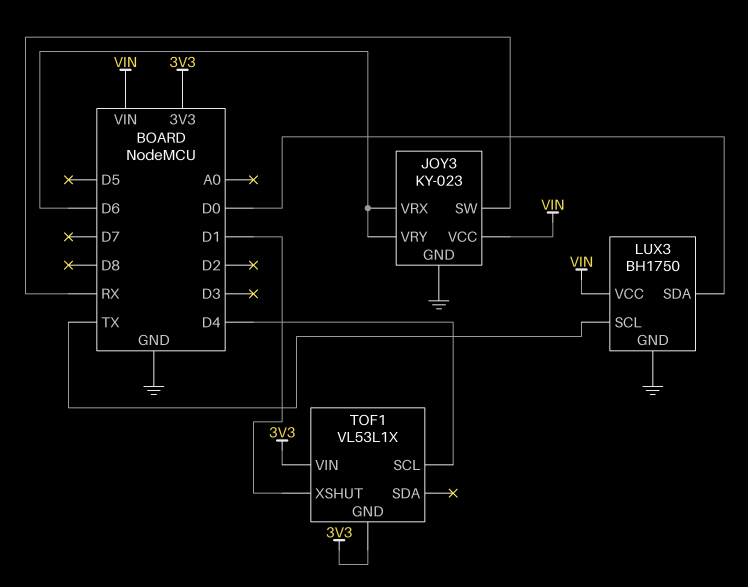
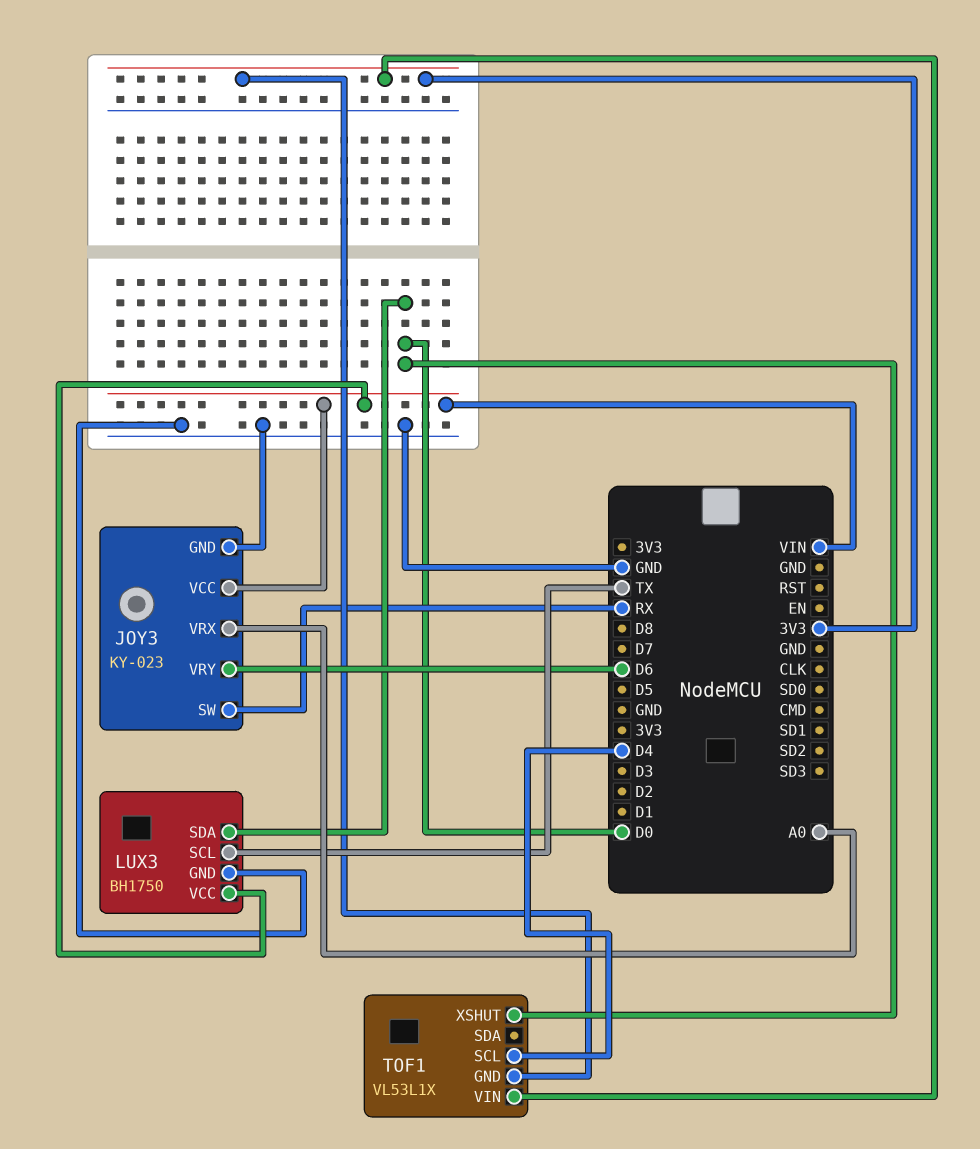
JOY3 pin VRX: D6 -> A0
TOF1 pin XSHUT: D1 -> D0

